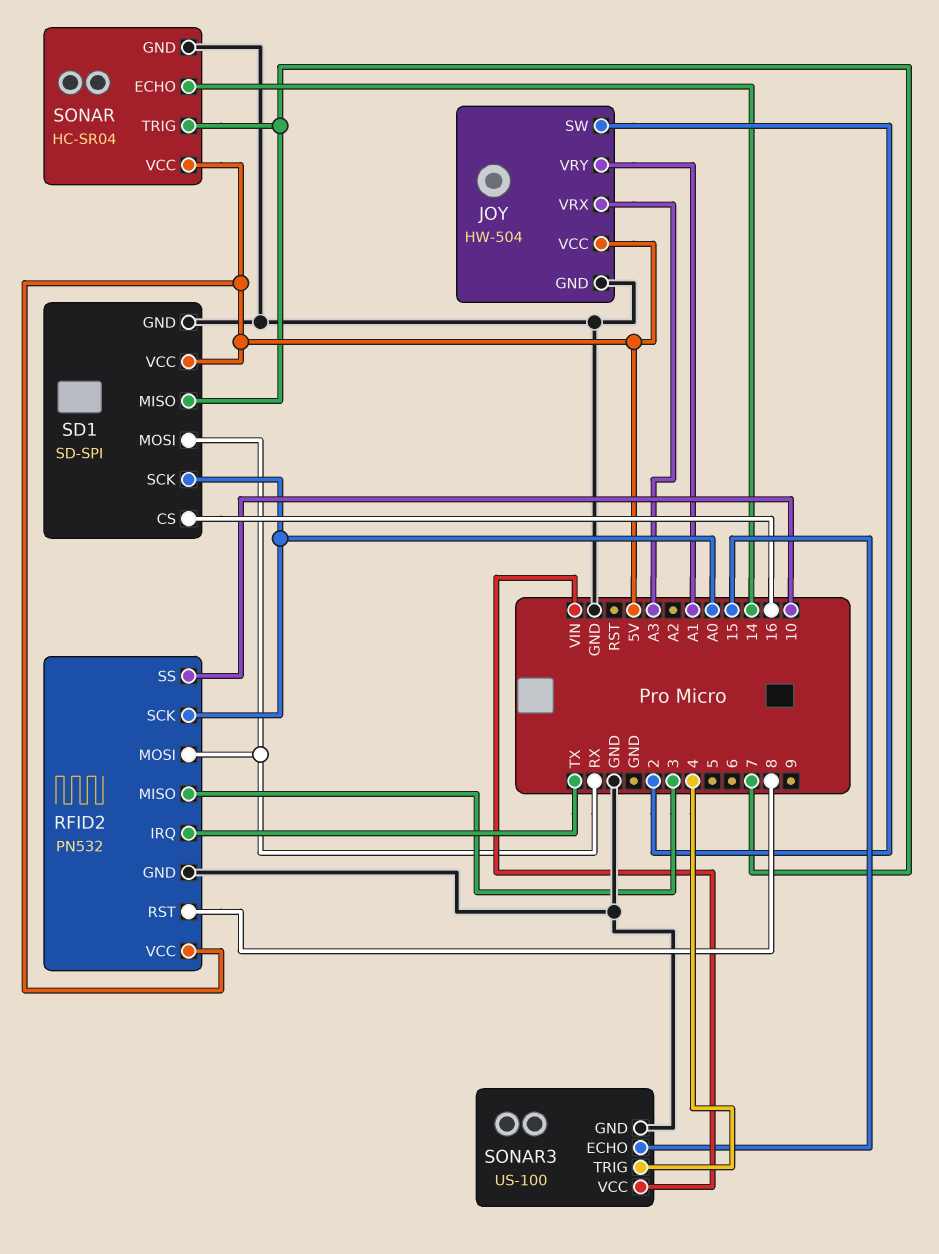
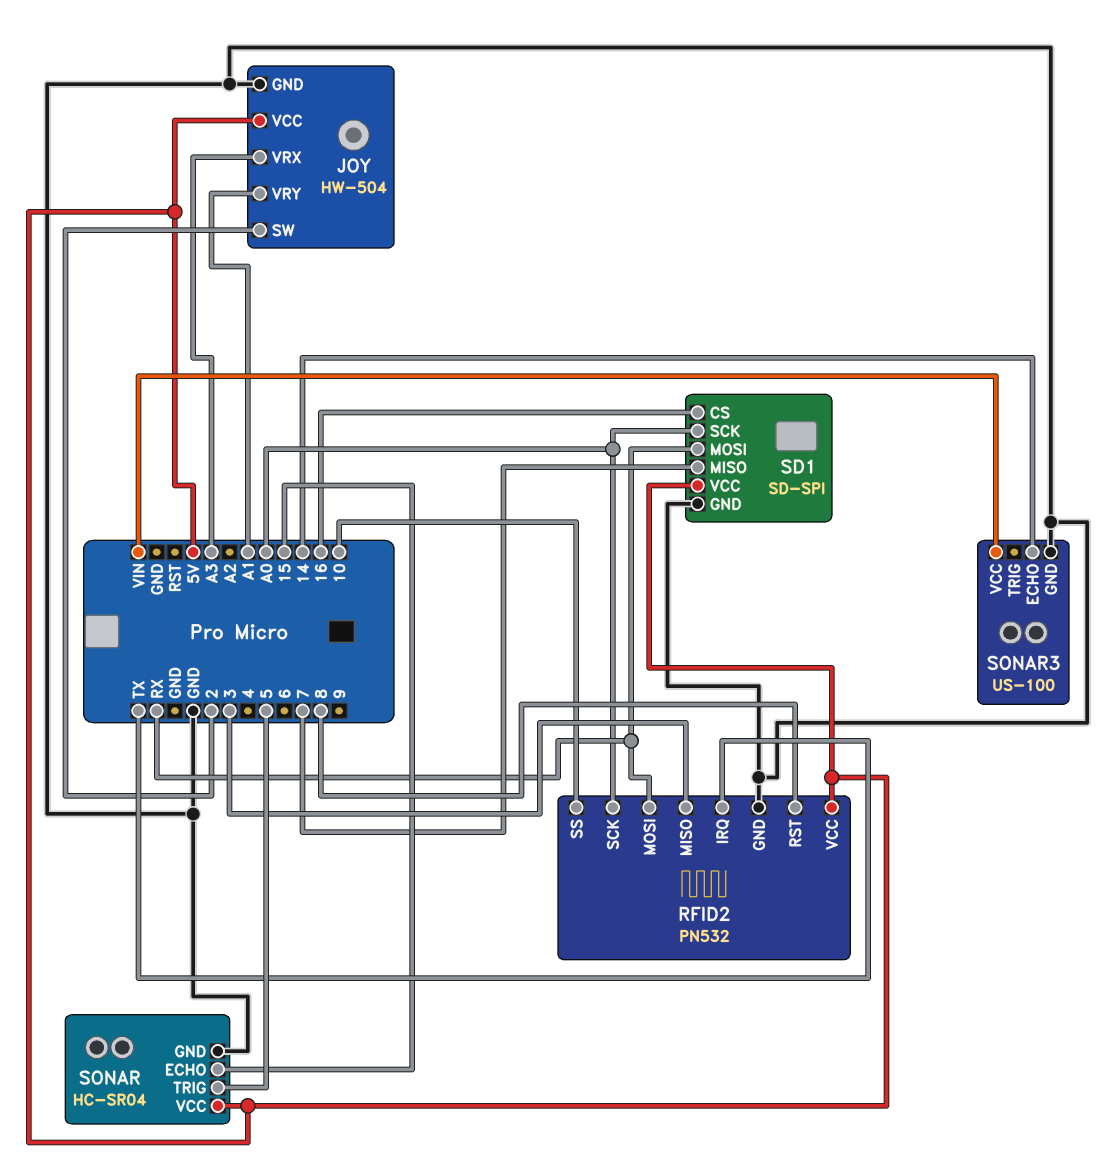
SONAR pin ECHO: 14 -> 15
SONAR pin TRIG: 7 -> 5
SONAR3 pin ECHO: 15 -> 14
SONAR3 pin TRIG: 4 -> none

